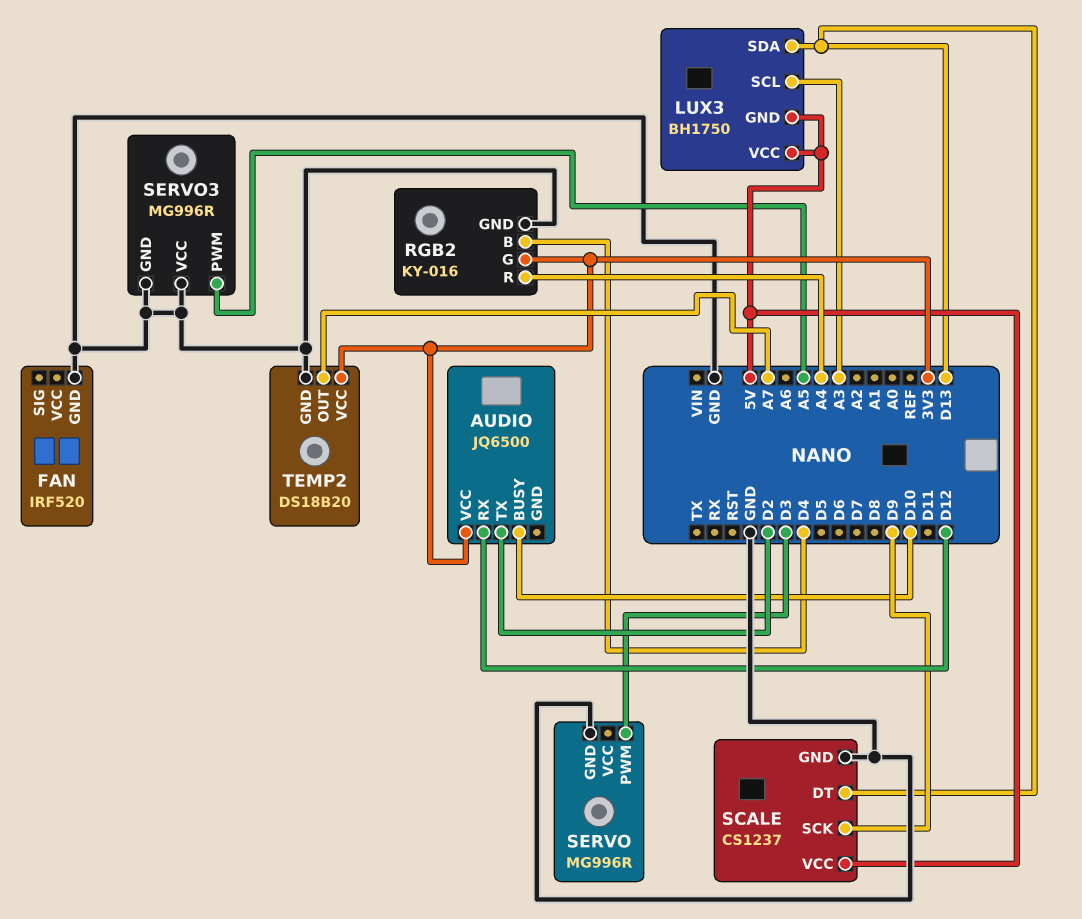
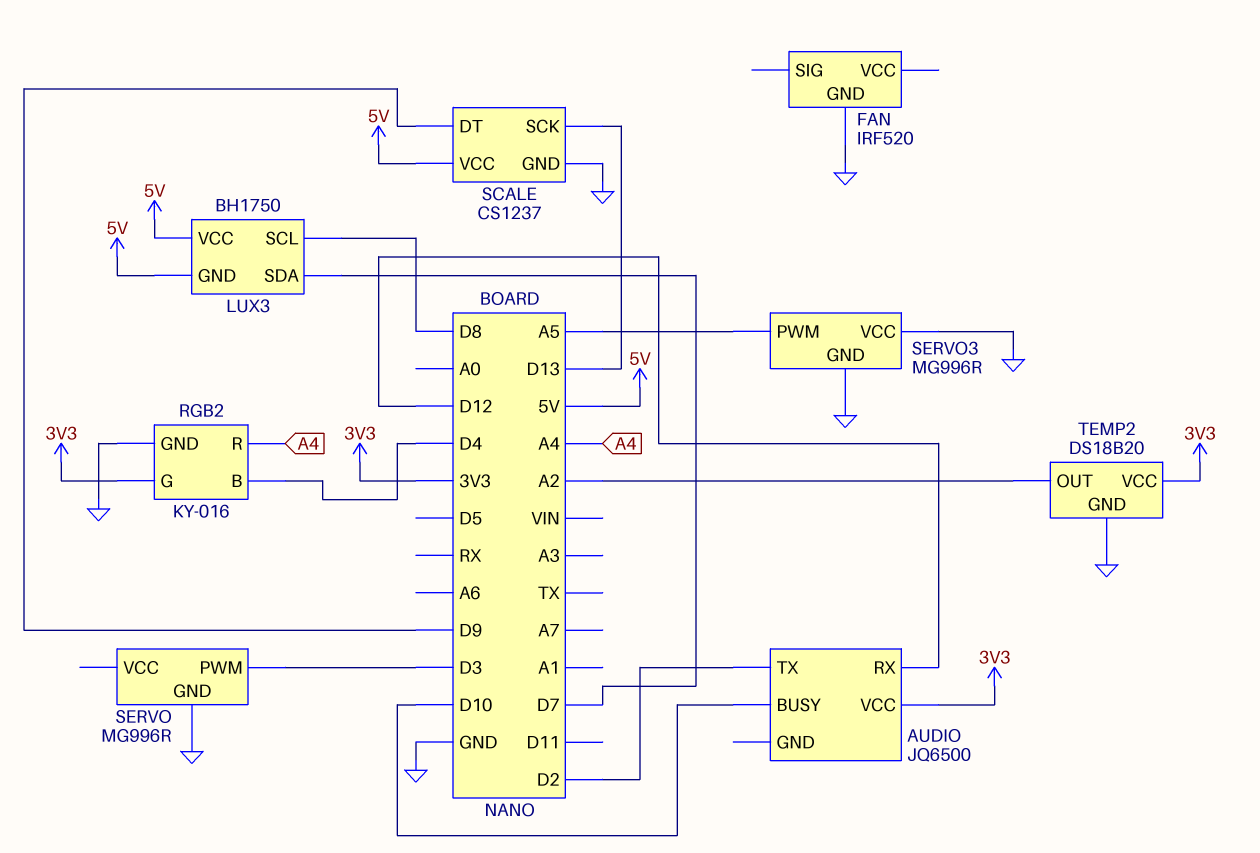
LUX3 pin SCL: A3 -> D8
LUX3 pin SDA: D13 -> D7
SCALE pin DT: D13 -> D9
SCALE pin SCK: D9 -> D13
TEMP2 pin OUT: A7 -> A2

